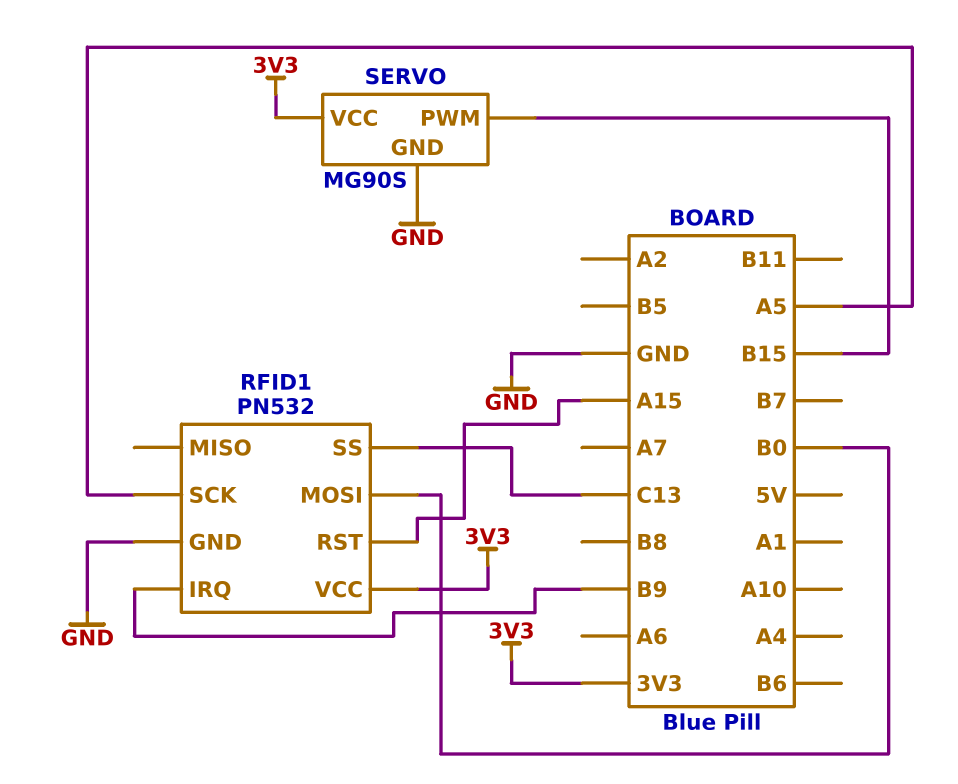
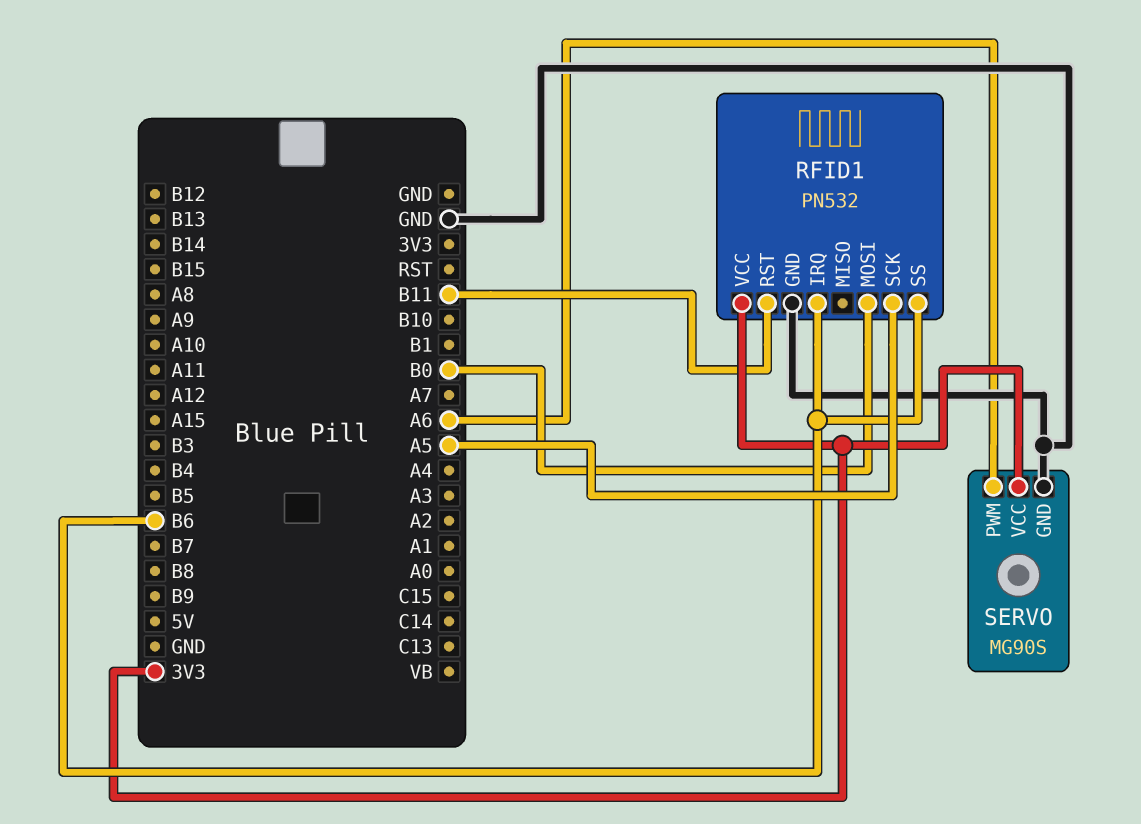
RFID1 pin IRQ: B9 -> B6
RFID1 pin RST: A15 -> B11
RFID1 pin SS: C13 -> B6
SERVO pin PWM: B15 -> A6

